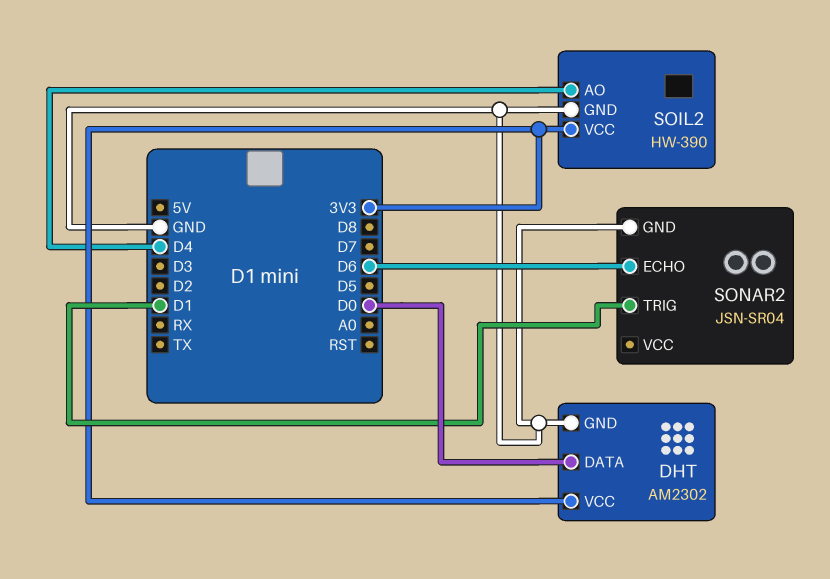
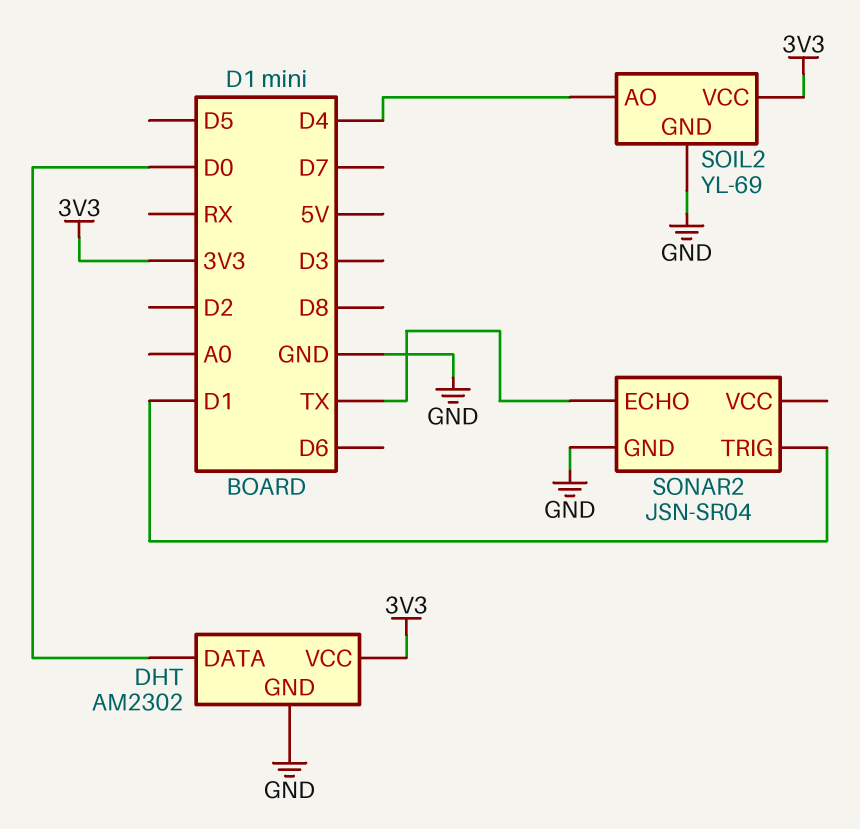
SOIL2: HW-390 -> YL-69
SONAR2 pin ECHO: D6 -> TX

